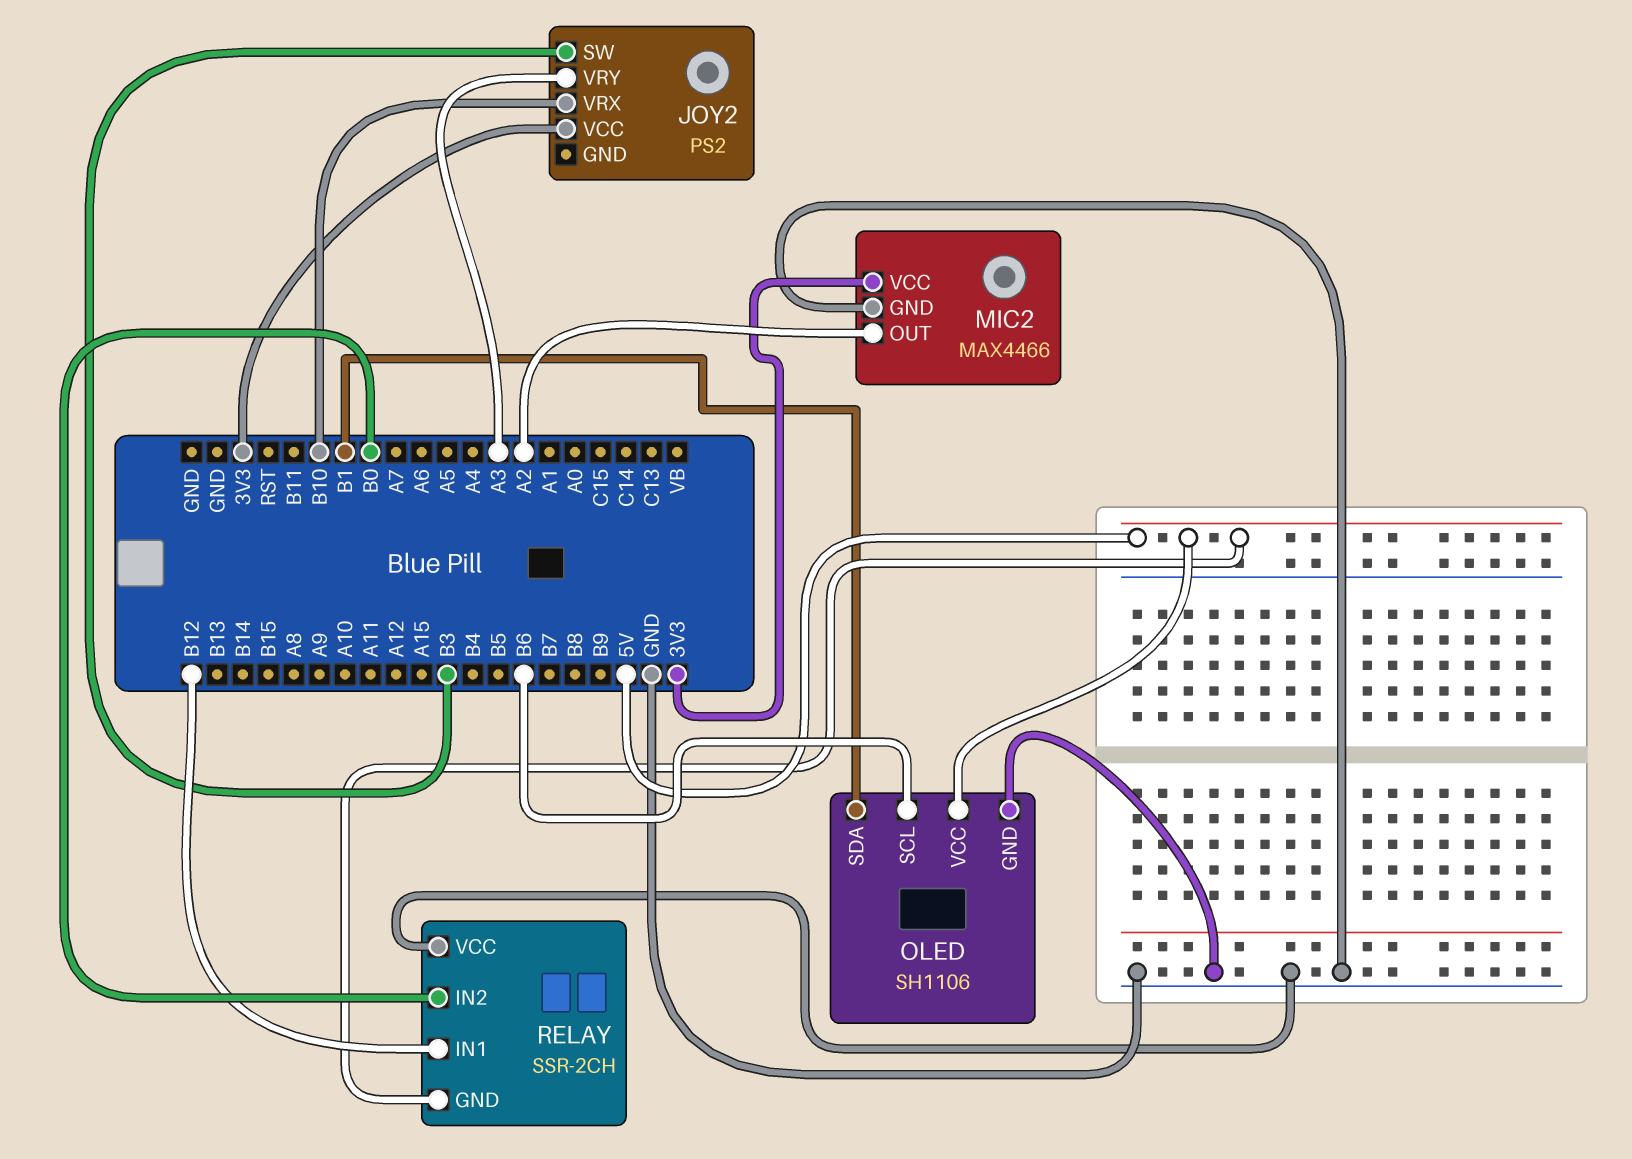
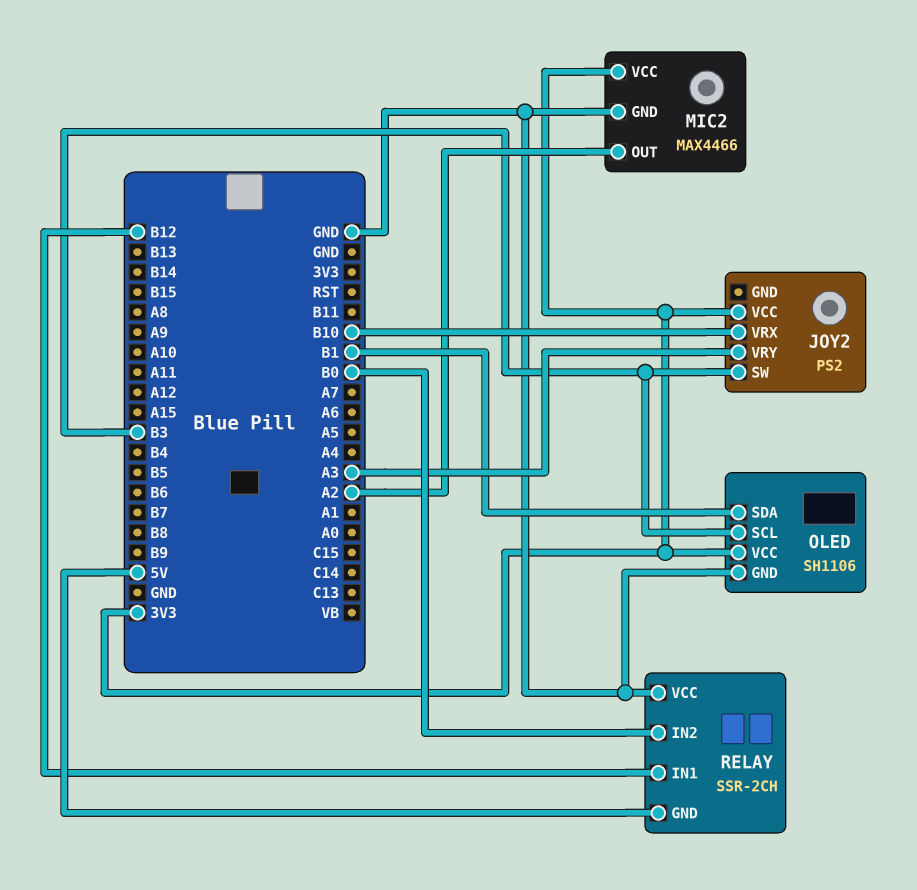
OLED pin SCL: B6 -> B3
OLED pin VCC: 5V -> 3V3

